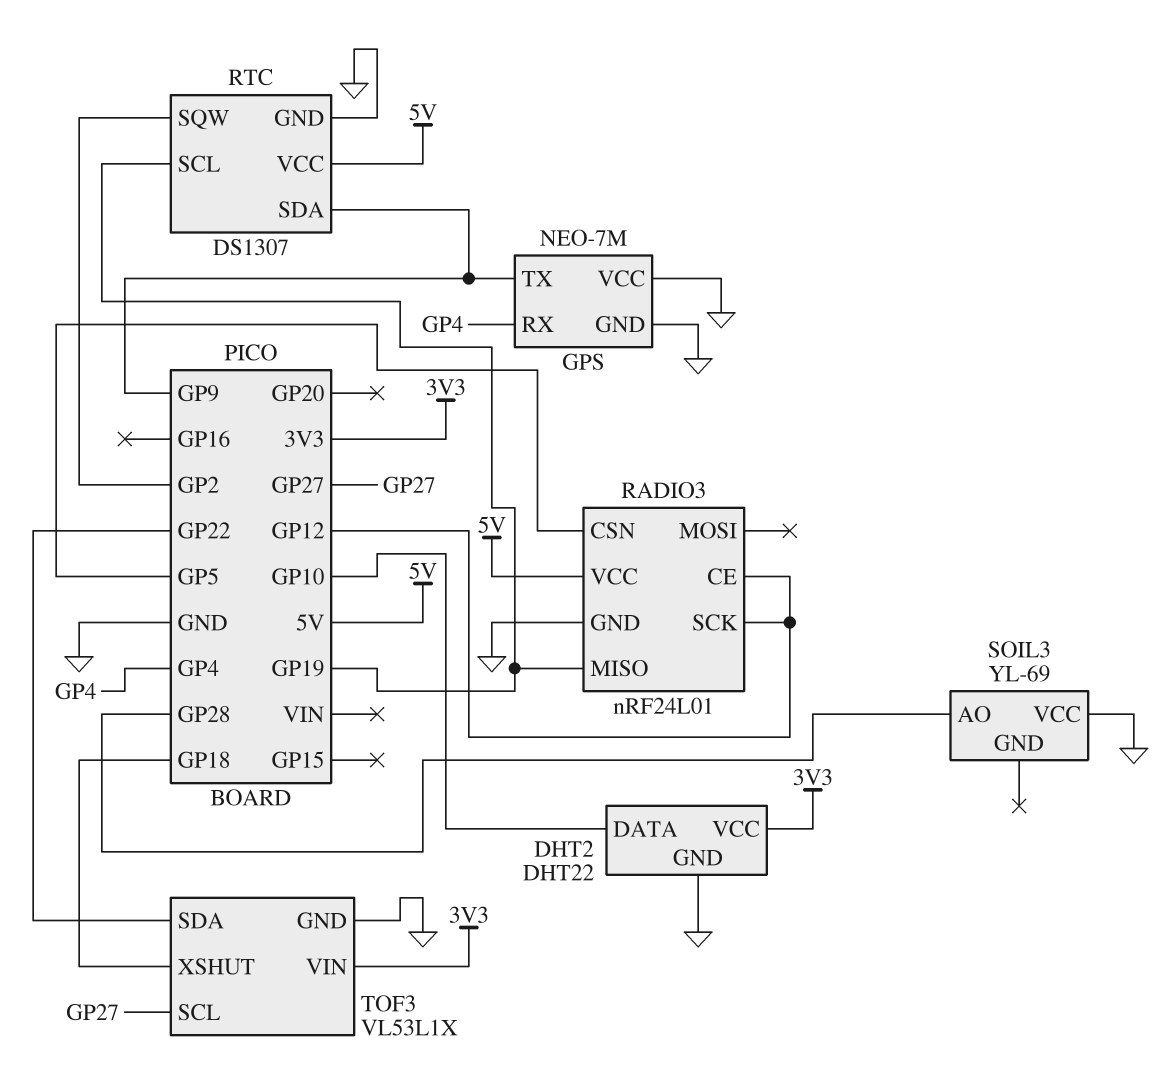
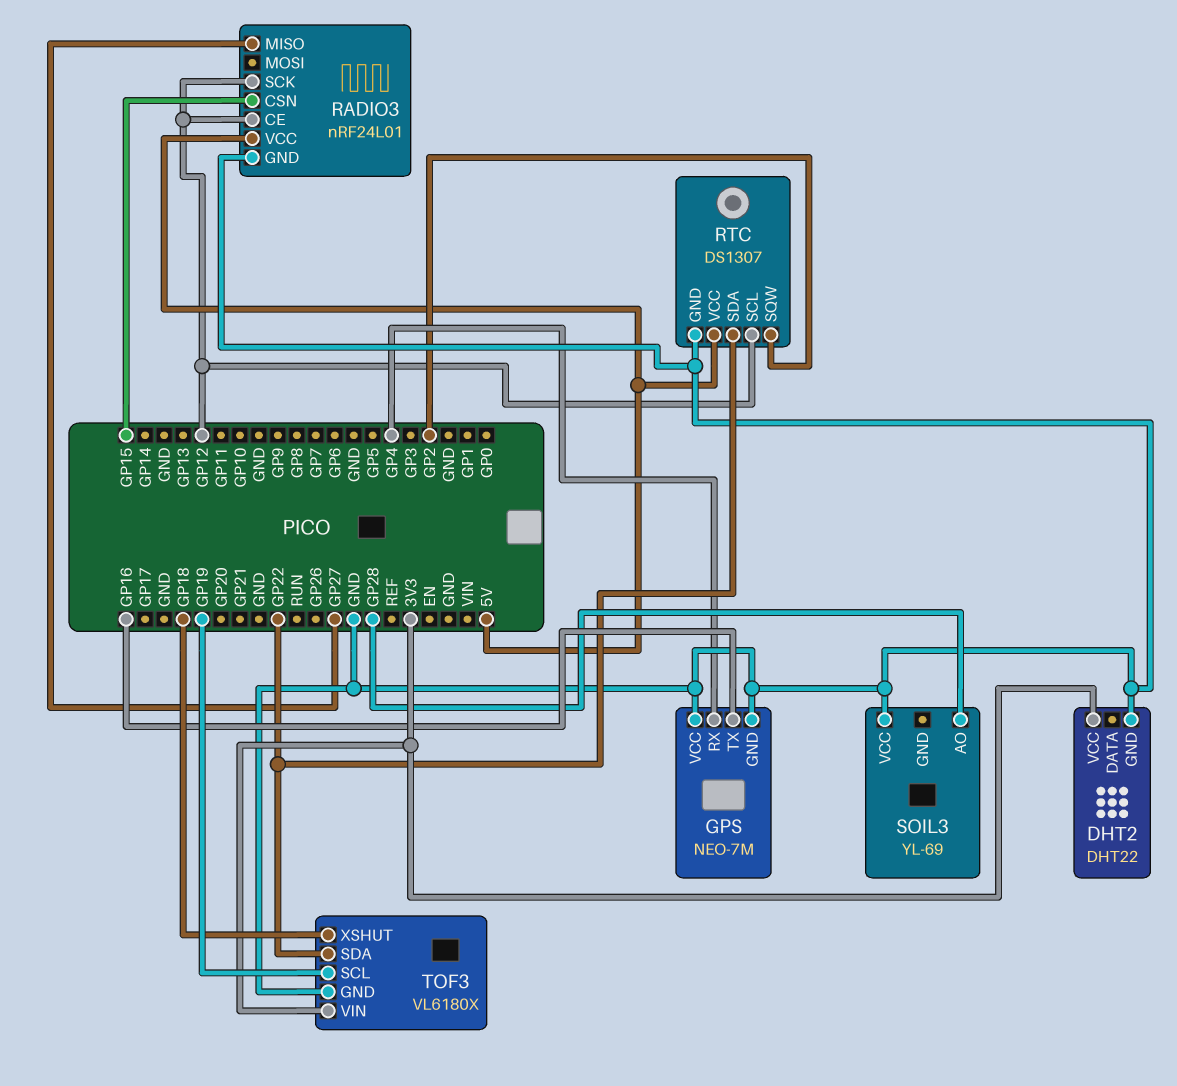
DHT2 pin DATA: GP10 -> none
GPS pin TX: GP9 -> GP16
RADIO3 pin CSN: GP5 -> GP15
RADIO3 pin MISO: GP19 -> GP27
RTC pin SCL: GP19 -> GP12
RTC pin SDA: GP9 -> GP22
TOF3: VL53L1X -> VL6180X
TOF3 pin SCL: GP27 -> GP19

